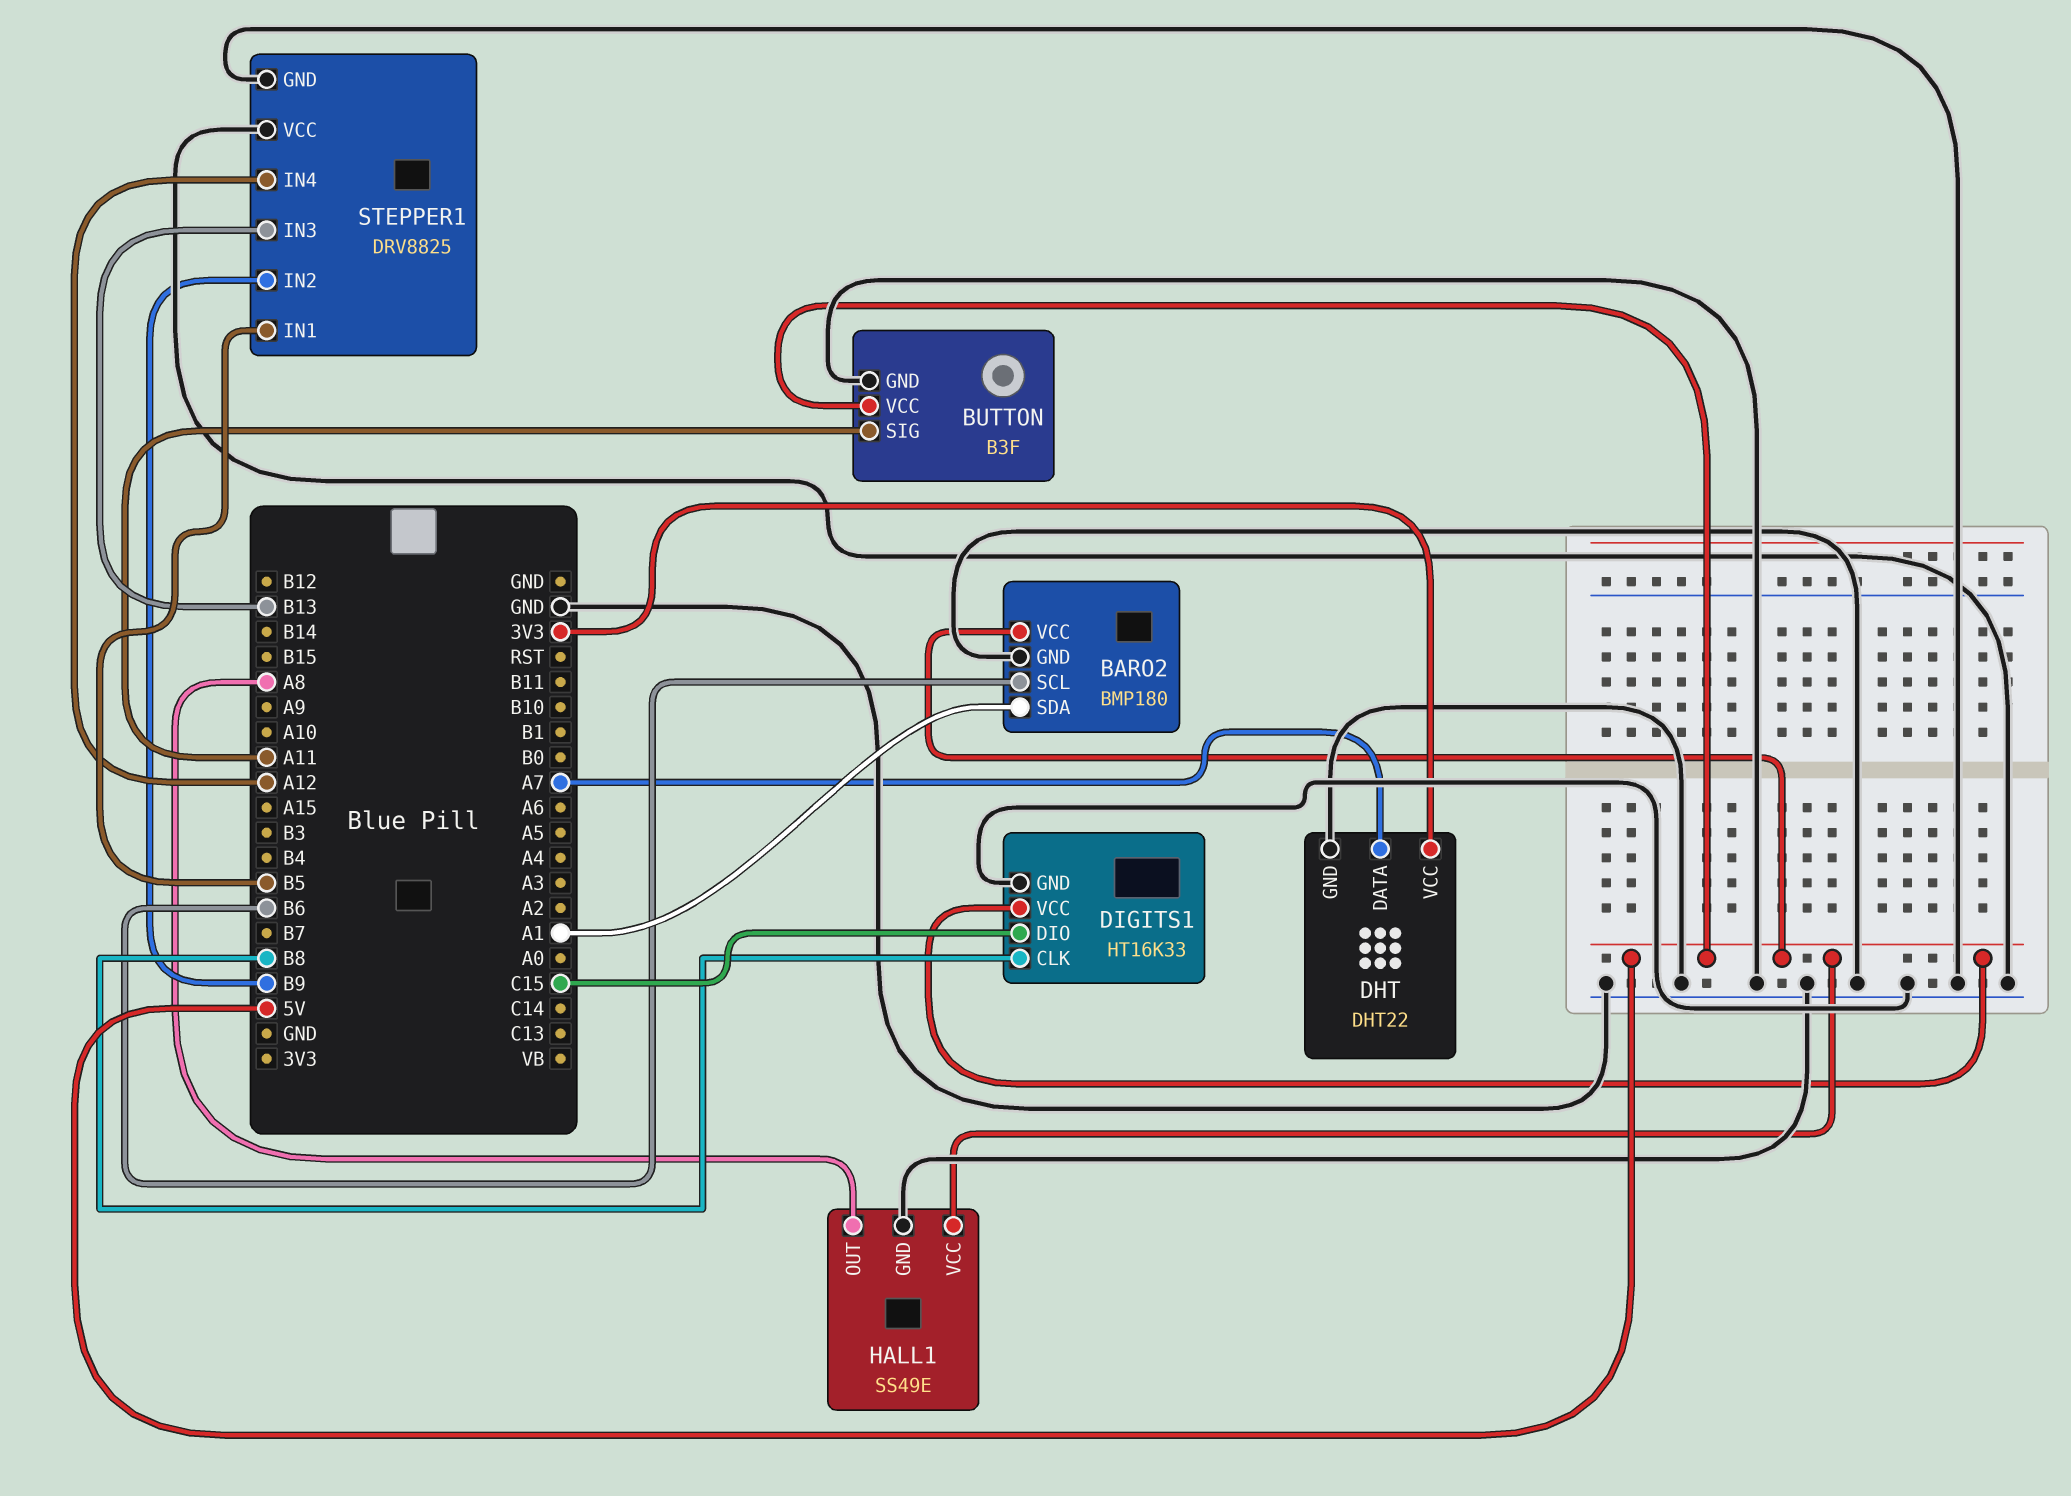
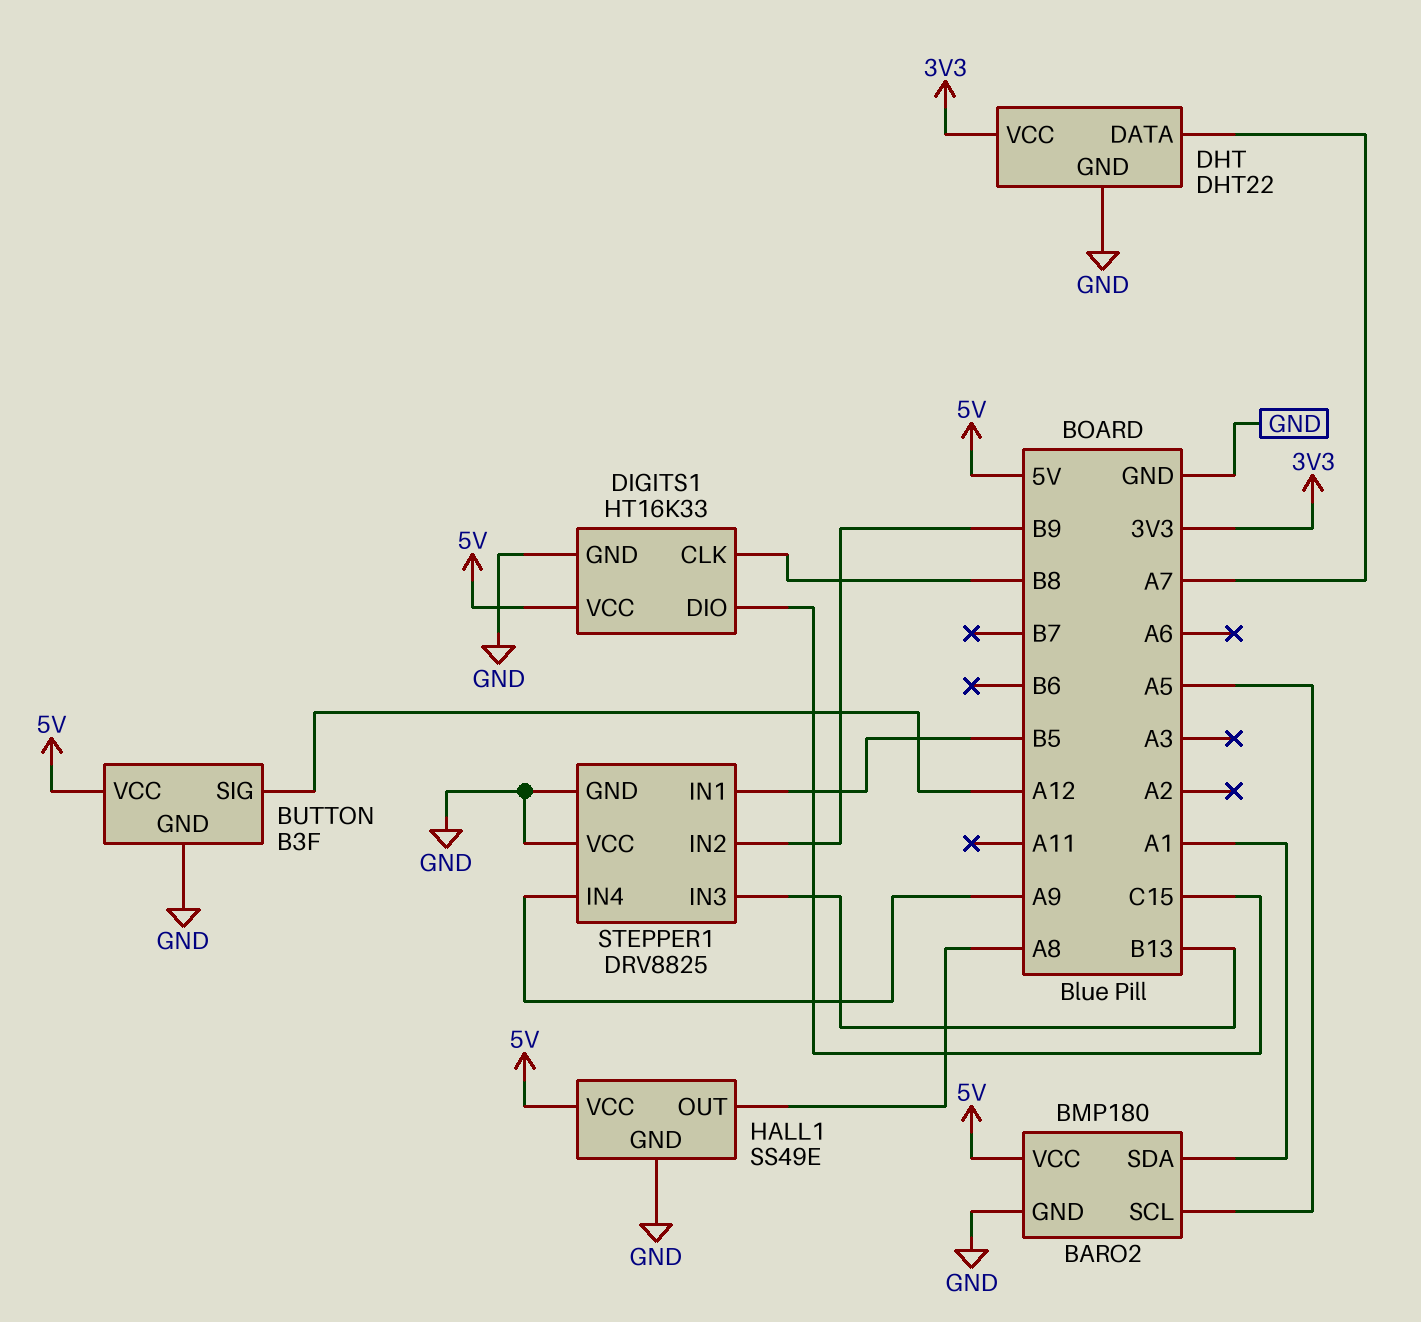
BARO2 pin SCL: B6 -> A5
BUTTON pin SIG: A11 -> A12
STEPPER1 pin IN4: A12 -> A9

